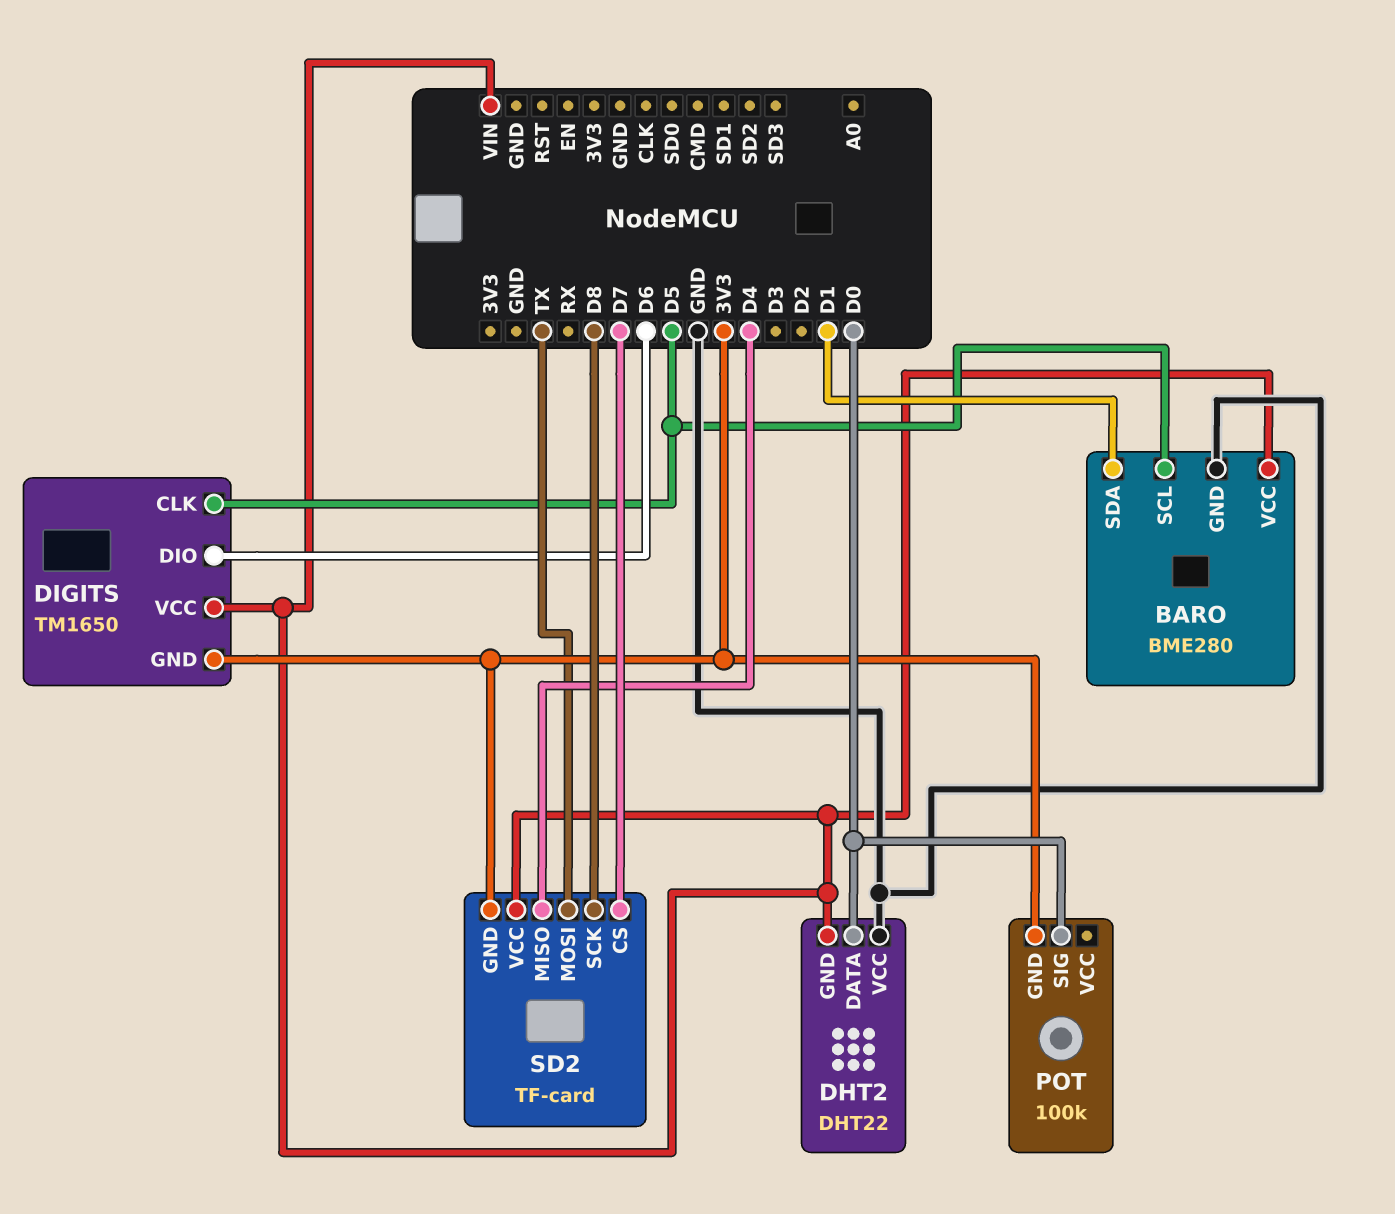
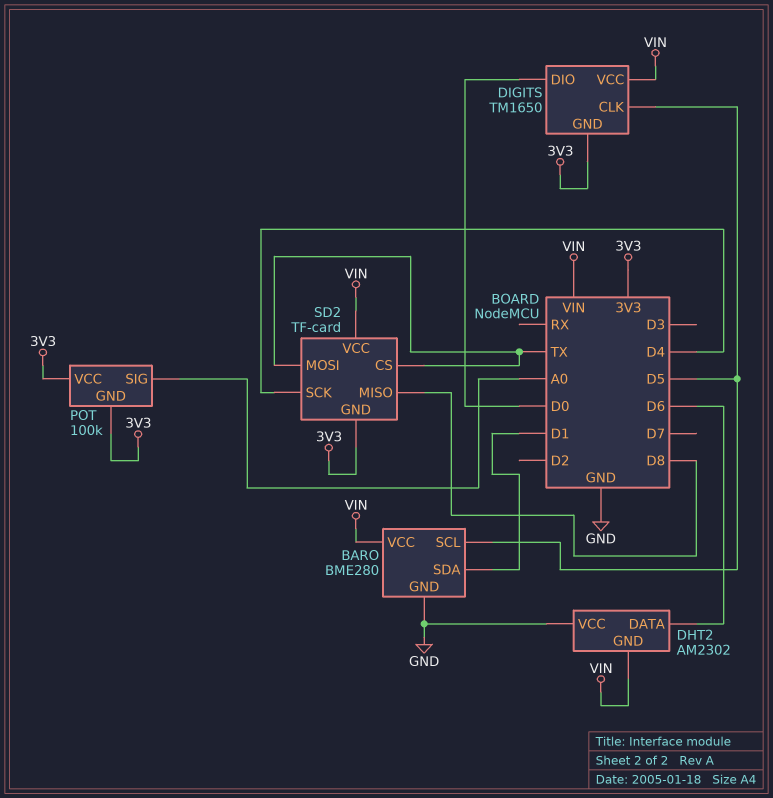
DHT2: DHT22 -> AM2302
DHT2 pin DATA: D0 -> D6
DIGITS pin DIO: D6 -> D0
POT pin SIG: D0 -> A0
POT pin VCC: none -> 3V3
SD2 pin CS: D7 -> TX
SD2 pin MISO: D4 -> D8
SD2 pin SCK: D8 -> D4

